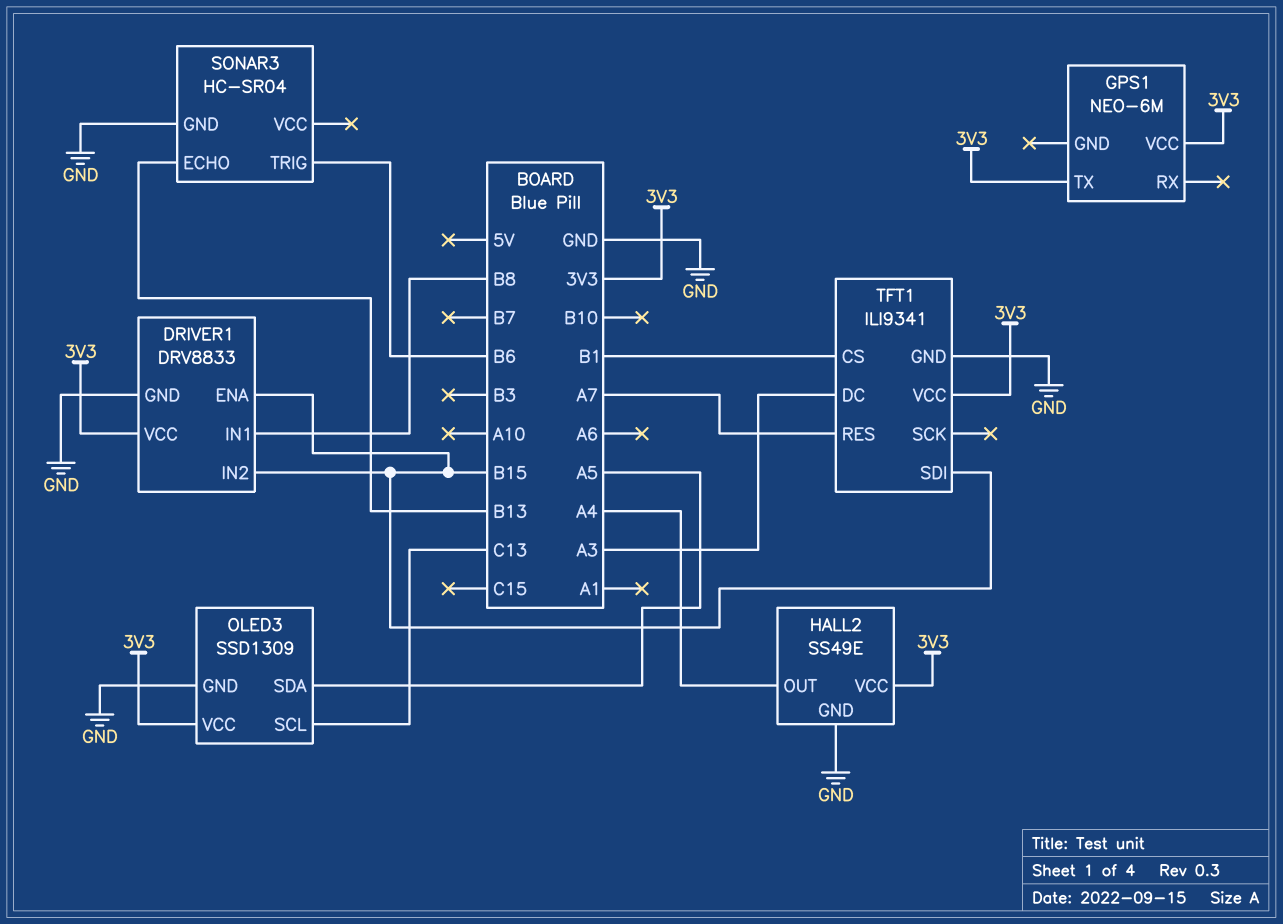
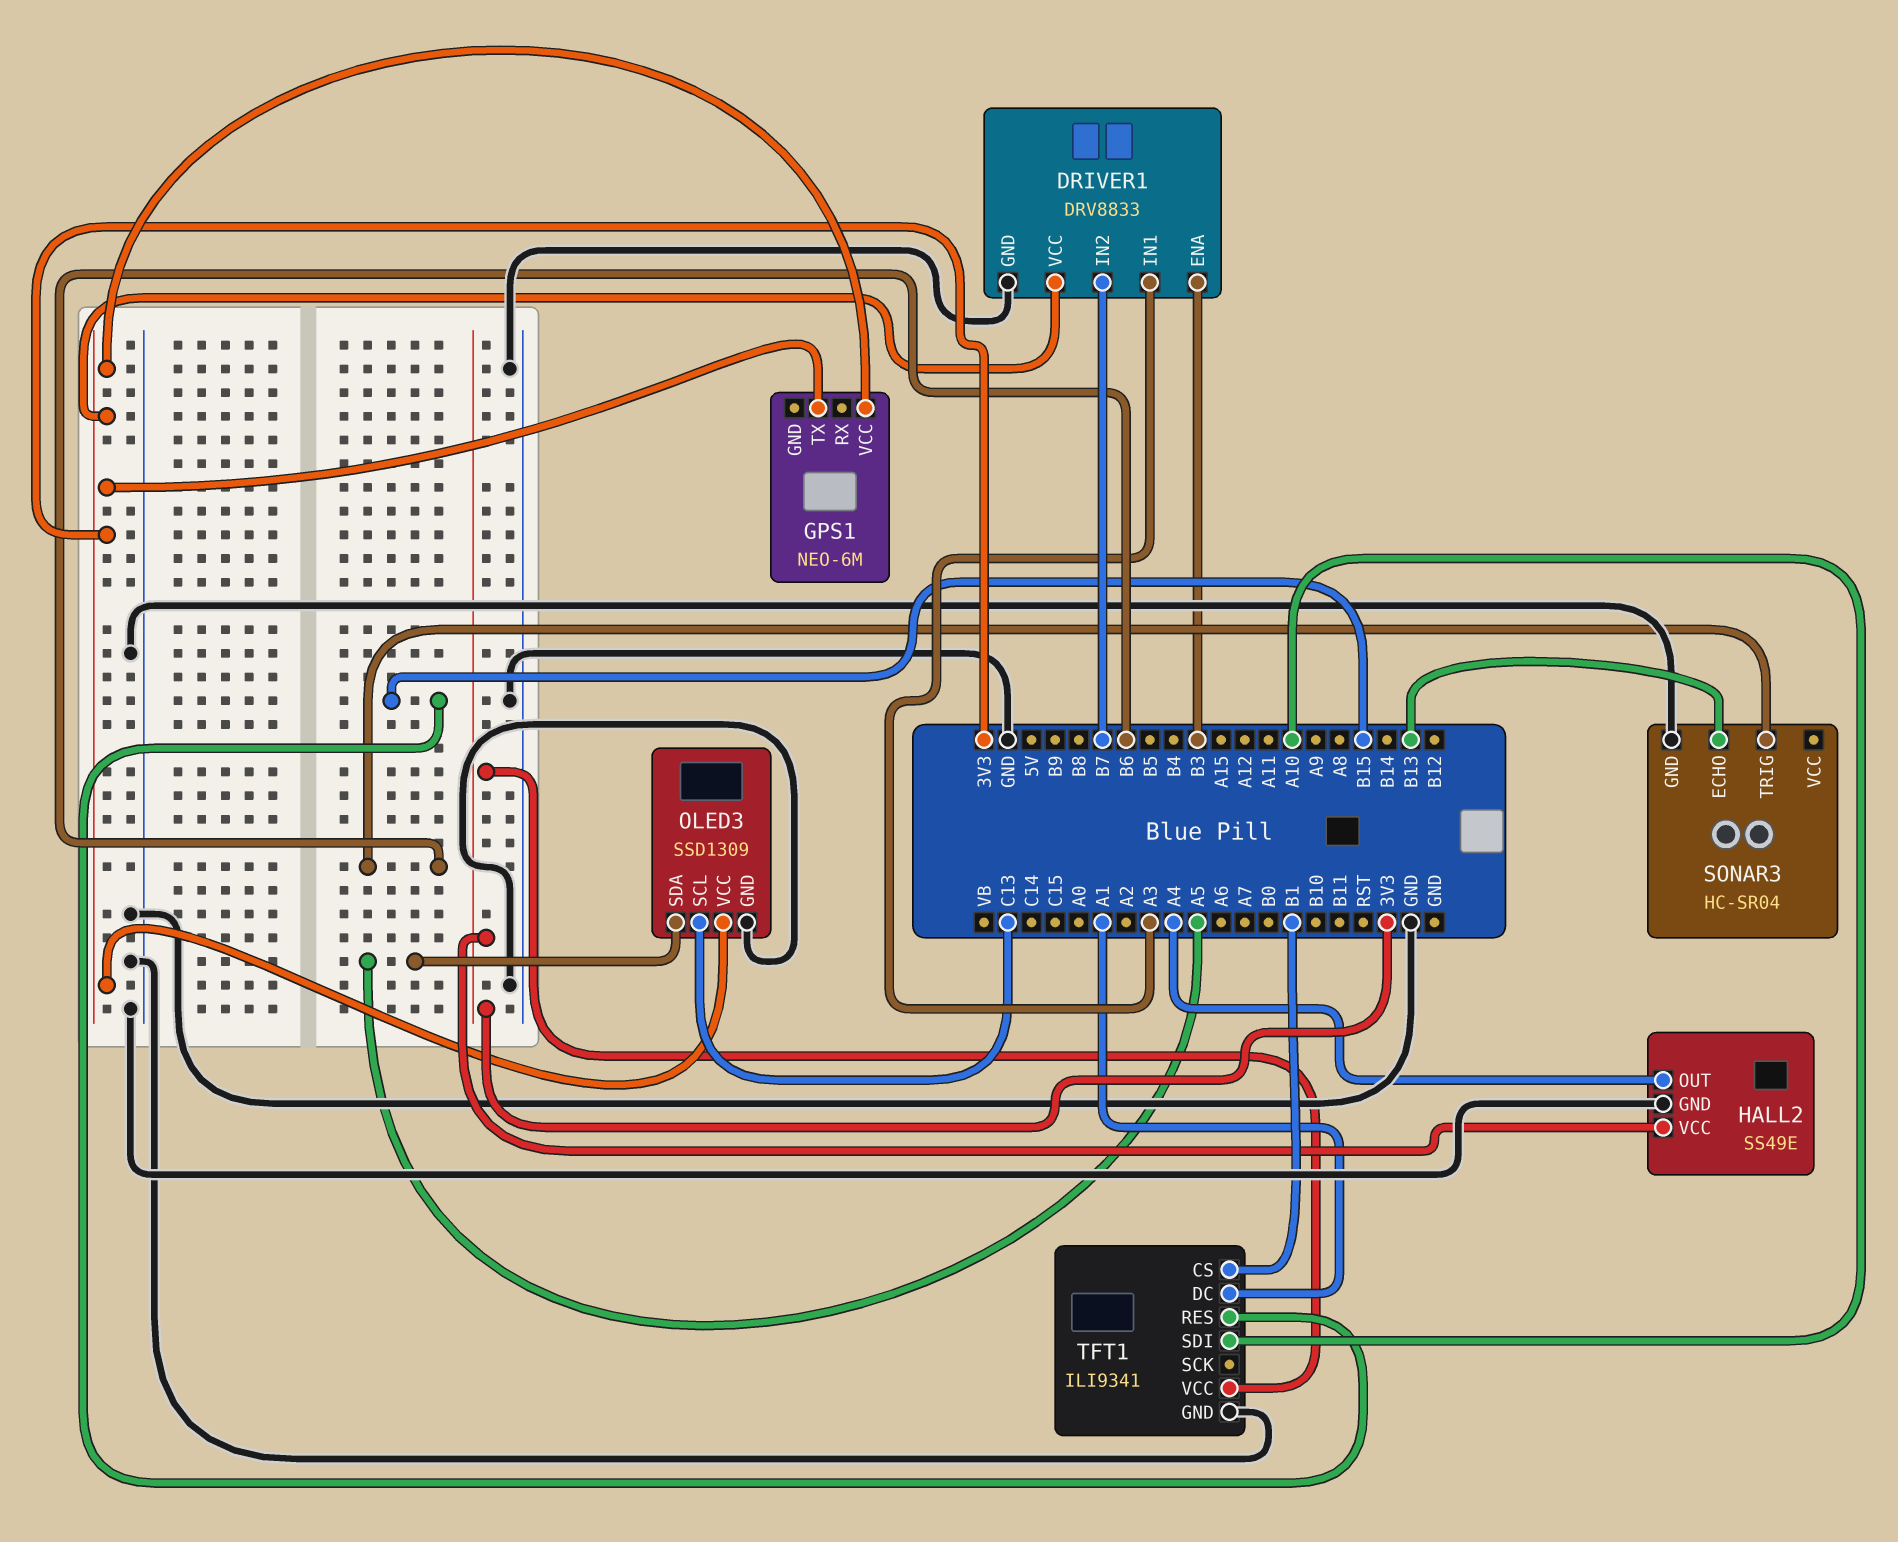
DRIVER1 pin ENA: B15 -> B3
DRIVER1 pin IN1: B8 -> A3
DRIVER1 pin IN2: B15 -> B7
TFT1 pin DC: A3 -> A1
TFT1 pin RES: A7 -> B15
TFT1 pin SDI: B15 -> A10

